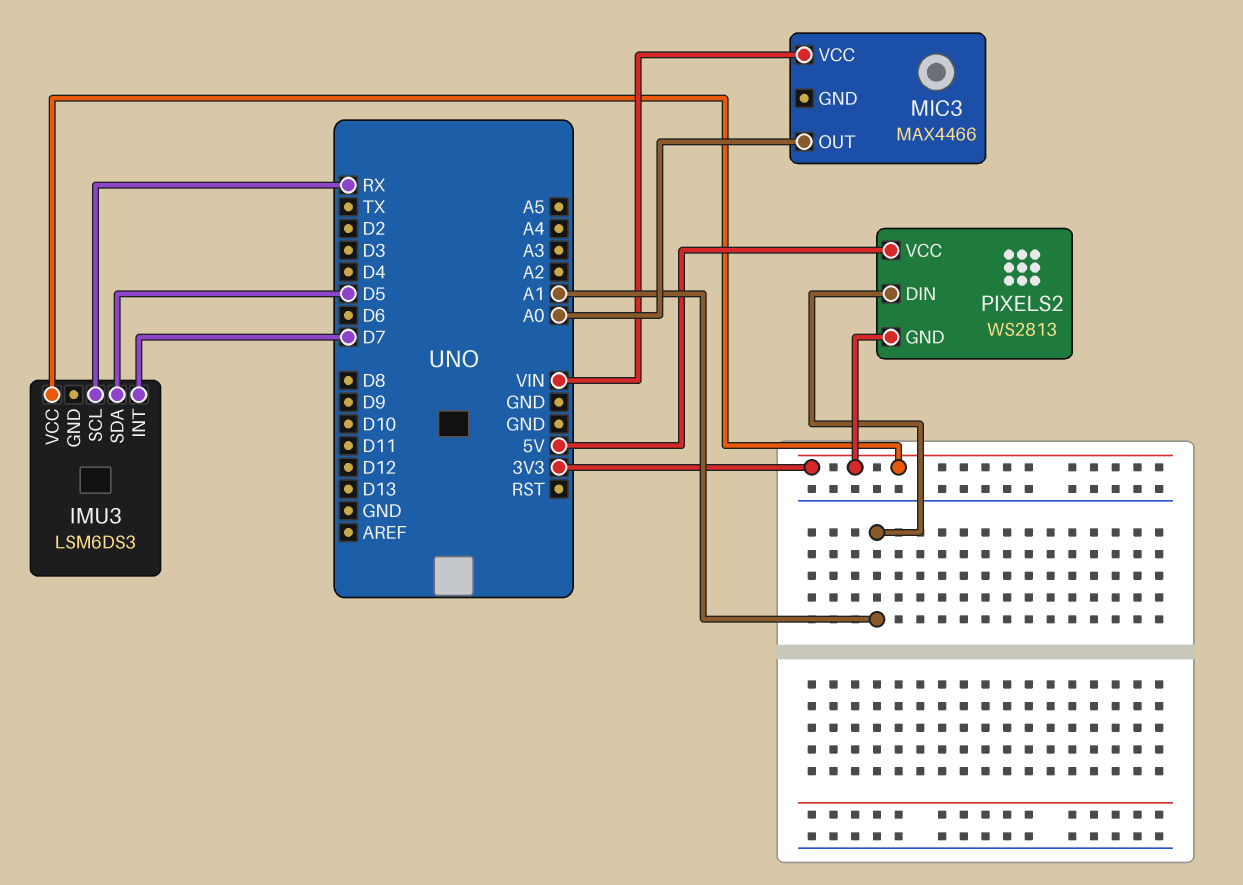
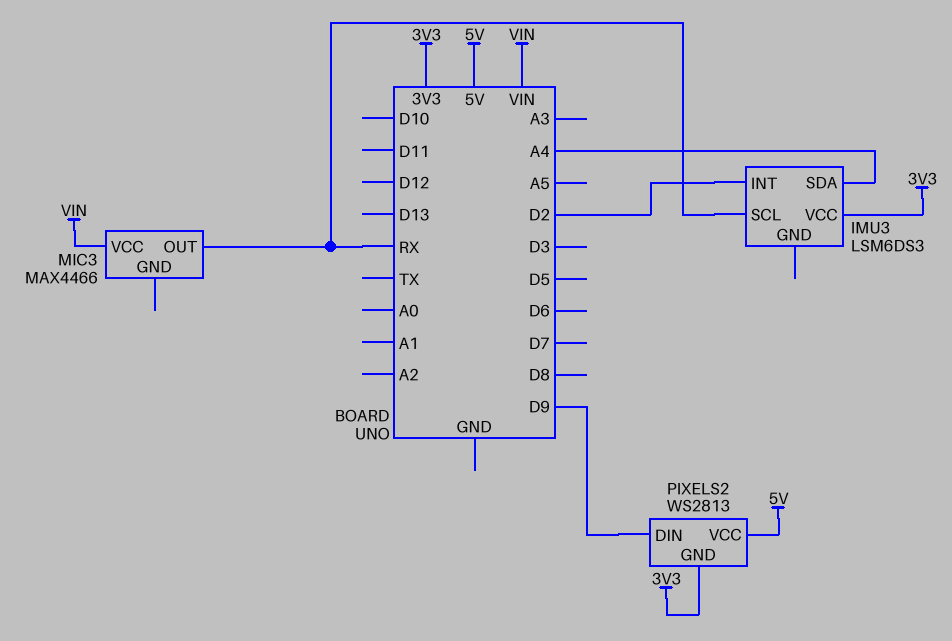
IMU3 pin INT: D7 -> D2
IMU3 pin SDA: D5 -> A4
MIC3 pin OUT: A0 -> RX
PIXELS2 pin DIN: A1 -> D9

